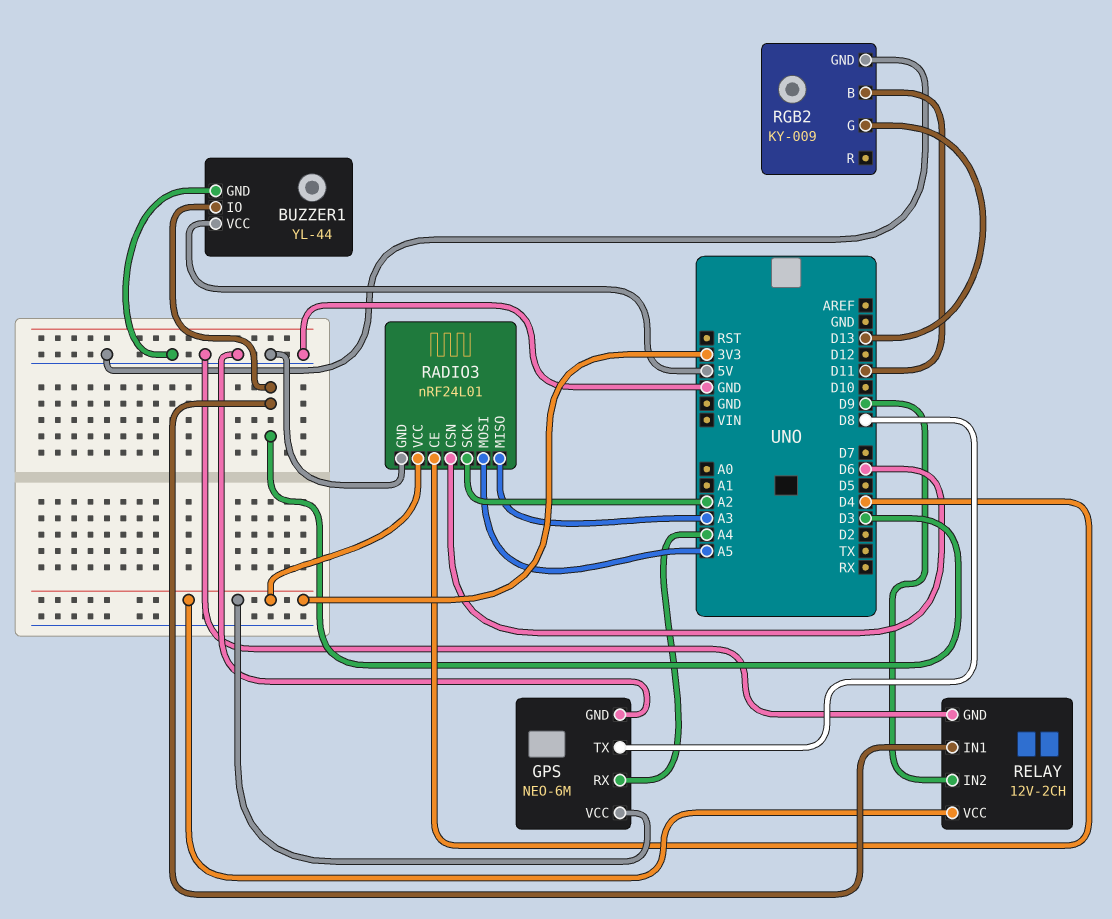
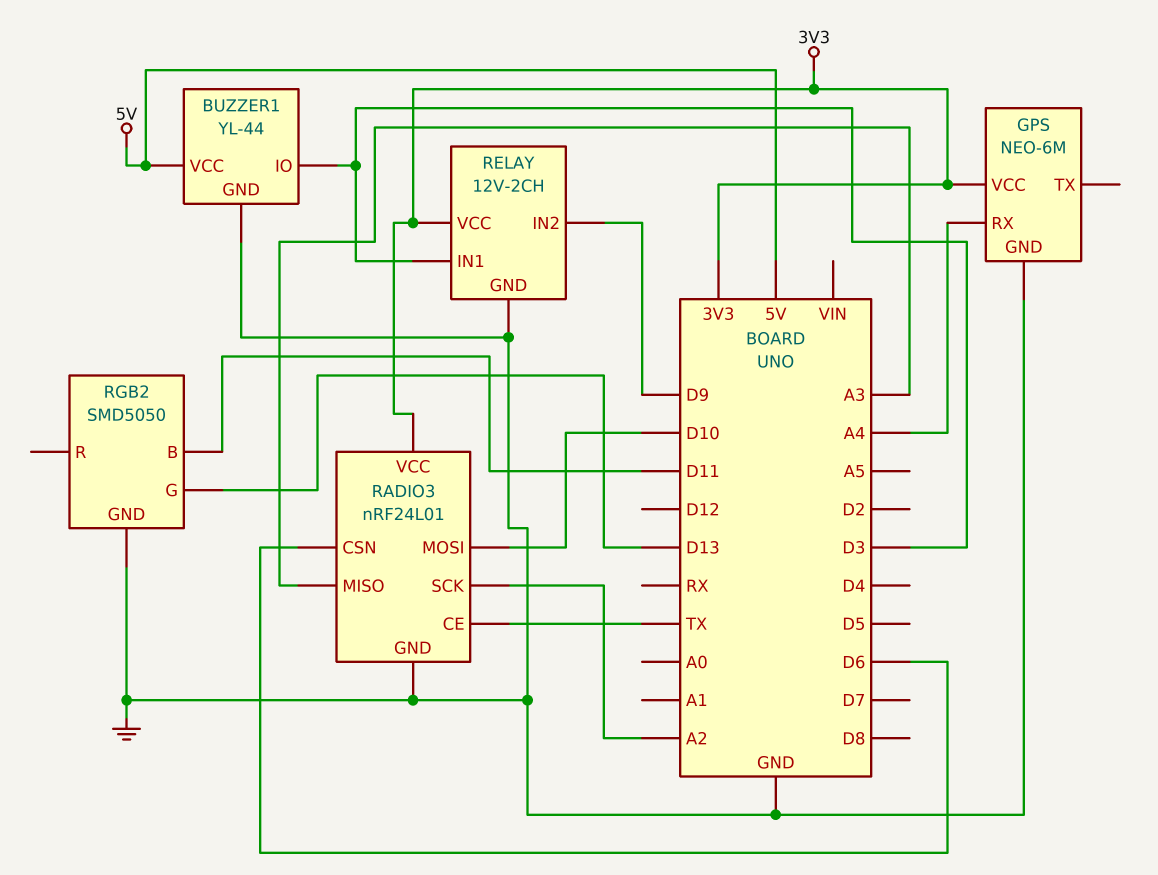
GPS pin TX: D8 -> none
RADIO3 pin CE: D4 -> TX
RADIO3 pin MOSI: A5 -> D10
RGB2: KY-009 -> SMD5050

